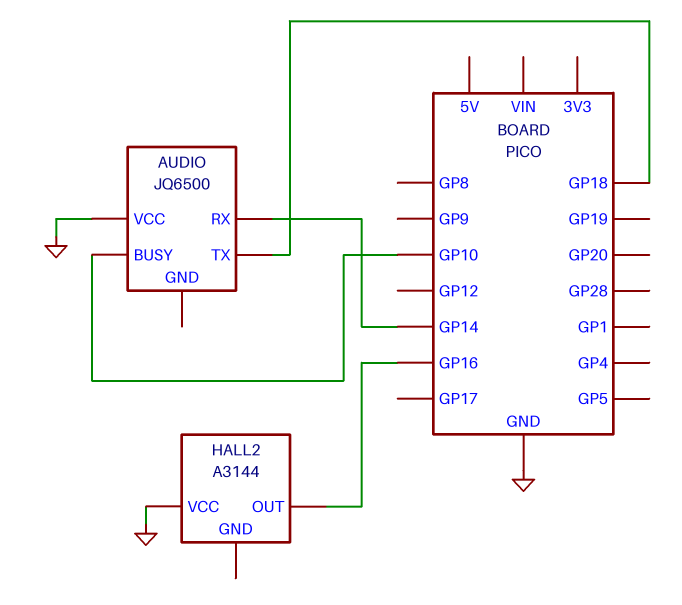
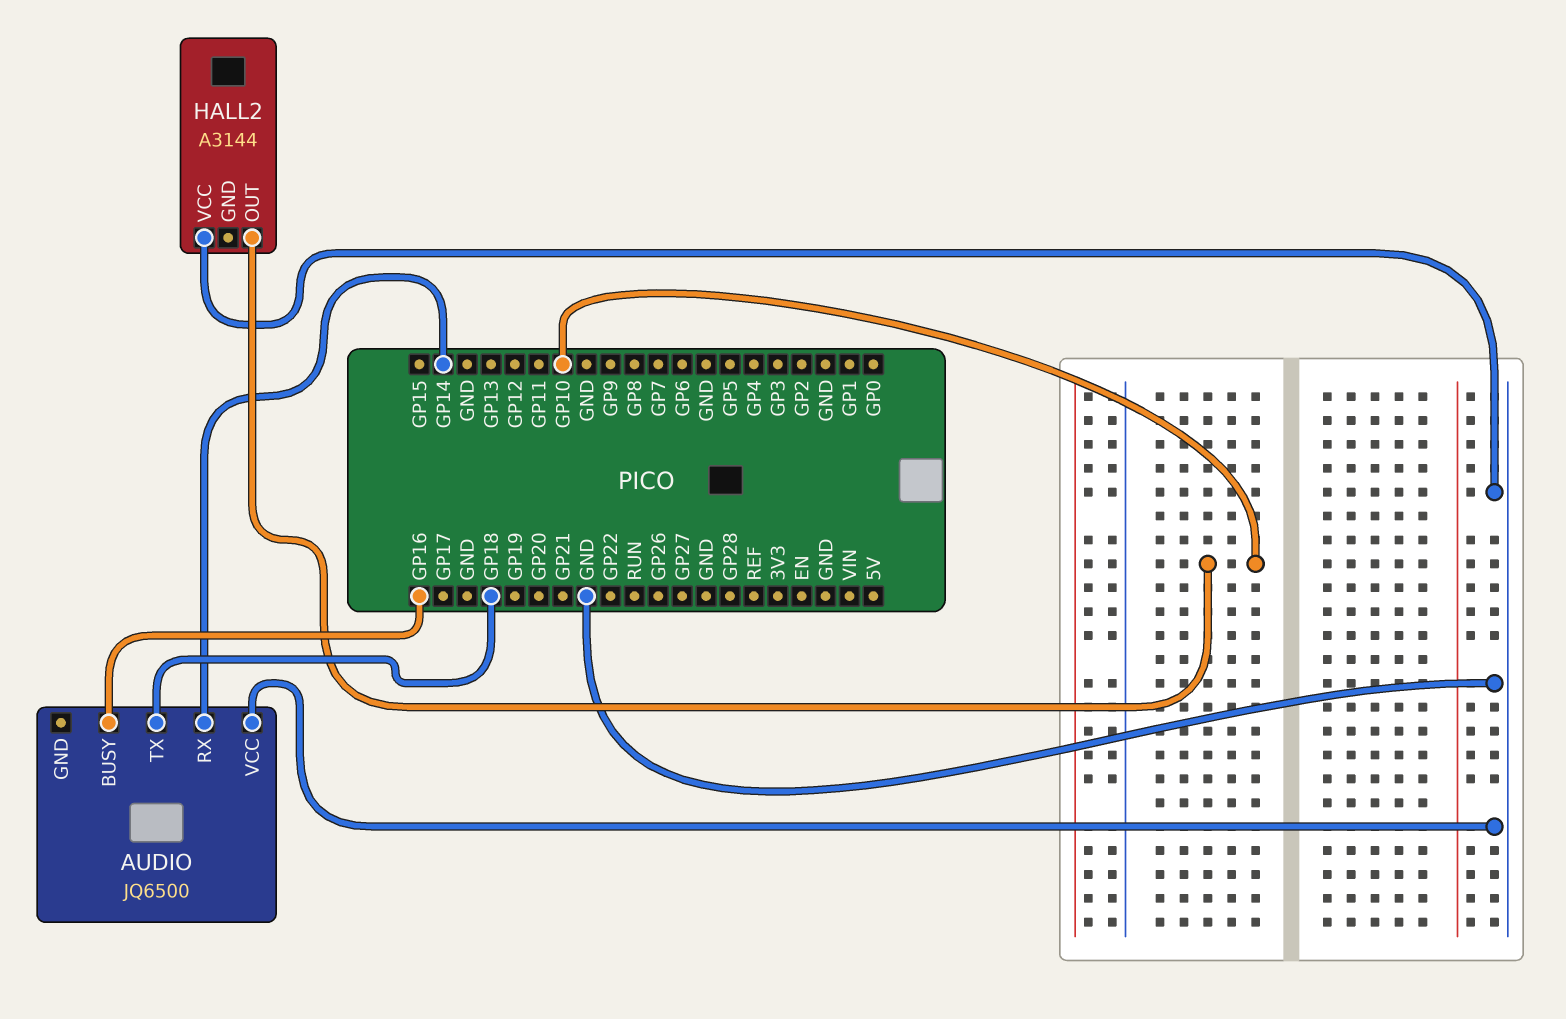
AUDIO pin BUSY: GP10 -> GP16
HALL2 pin OUT: GP16 -> GP10

